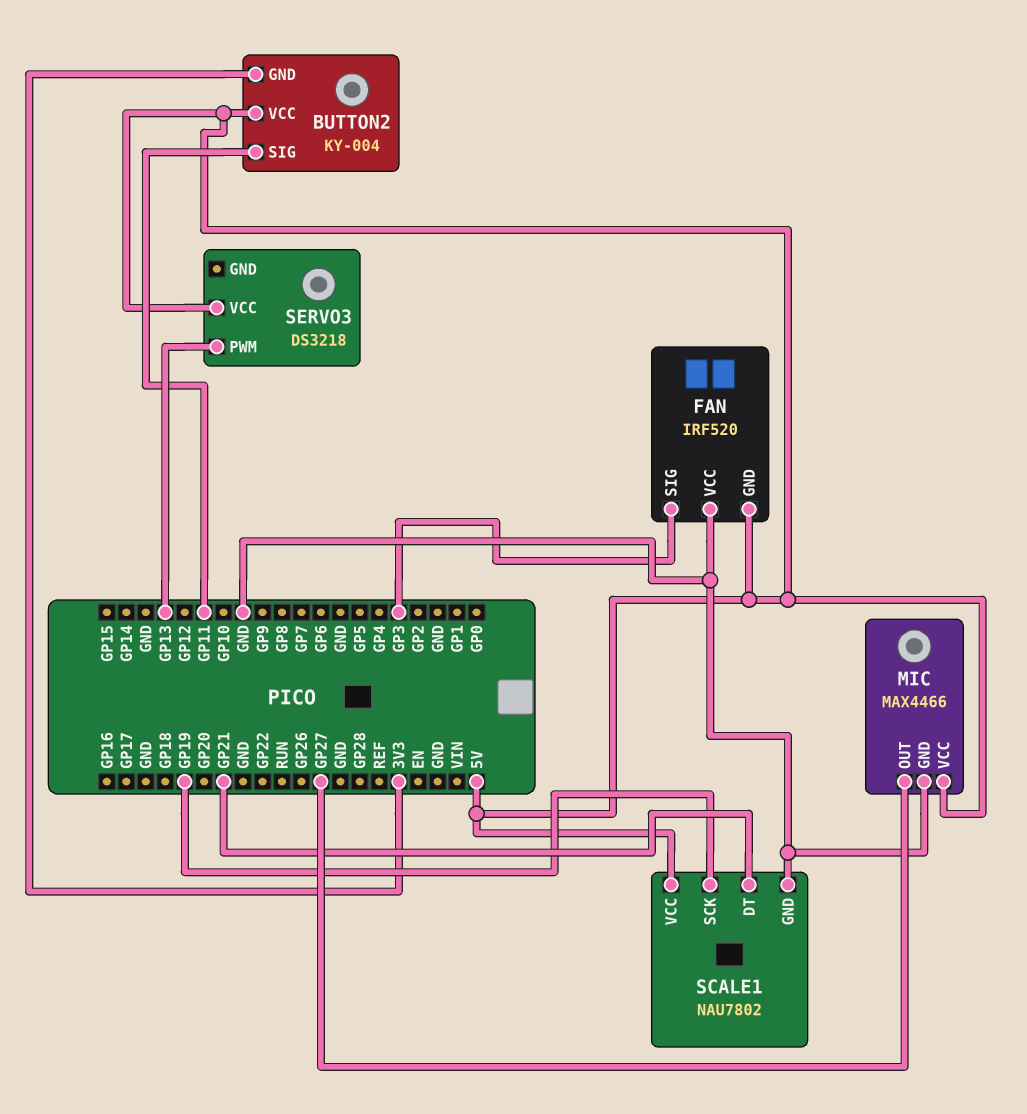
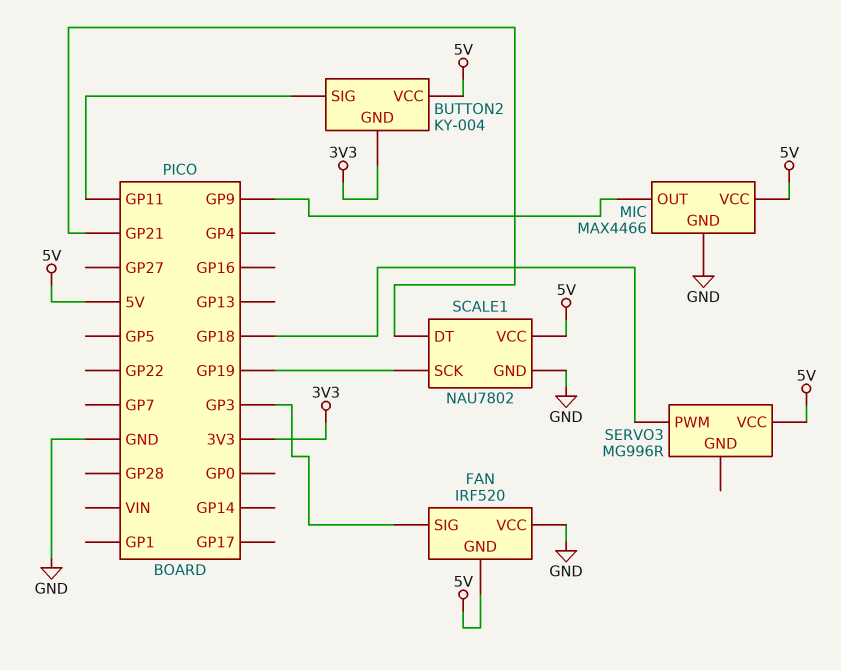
MIC pin OUT: GP27 -> GP9
SERVO3: DS3218 -> MG996R
SERVO3 pin PWM: GP13 -> GP18

